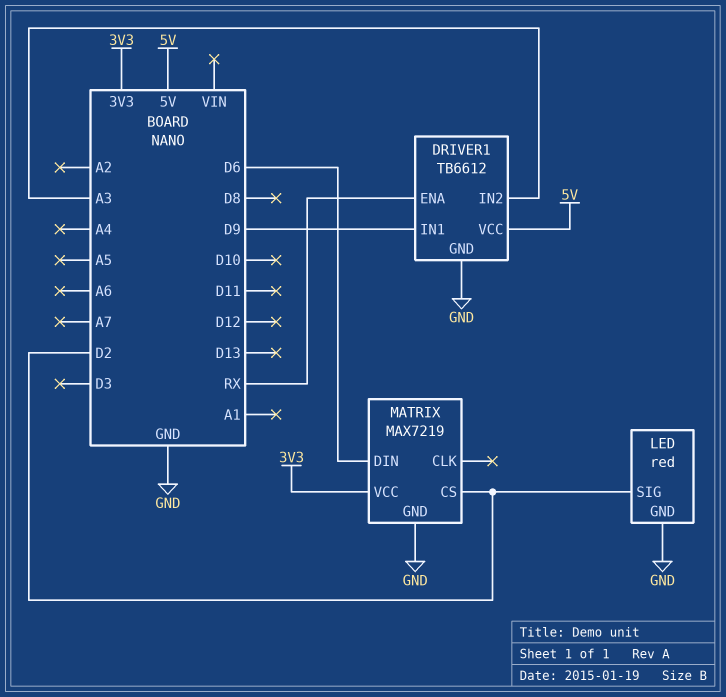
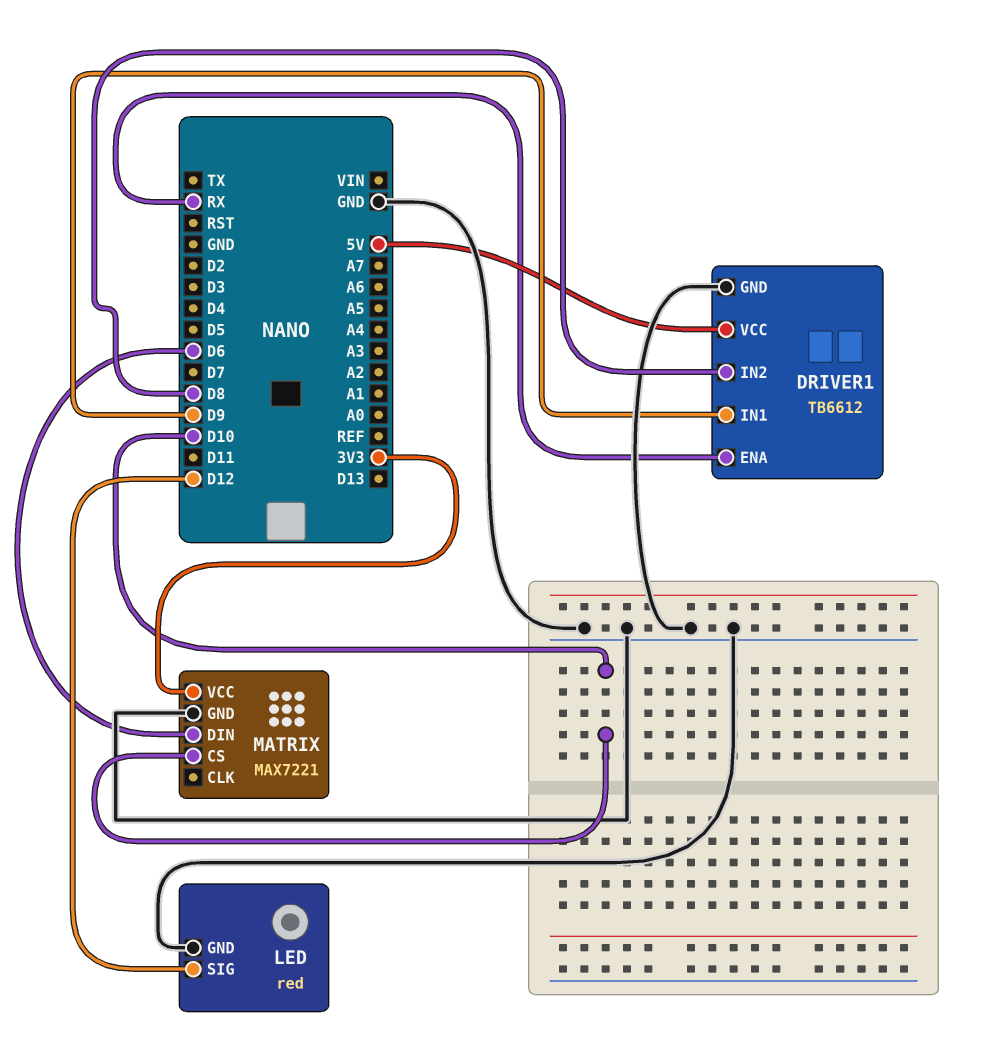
DRIVER1 pin IN2: A3 -> D8
LED pin SIG: D2 -> D12
MATRIX: MAX7219 -> MAX7221
MATRIX pin CS: D2 -> D10

